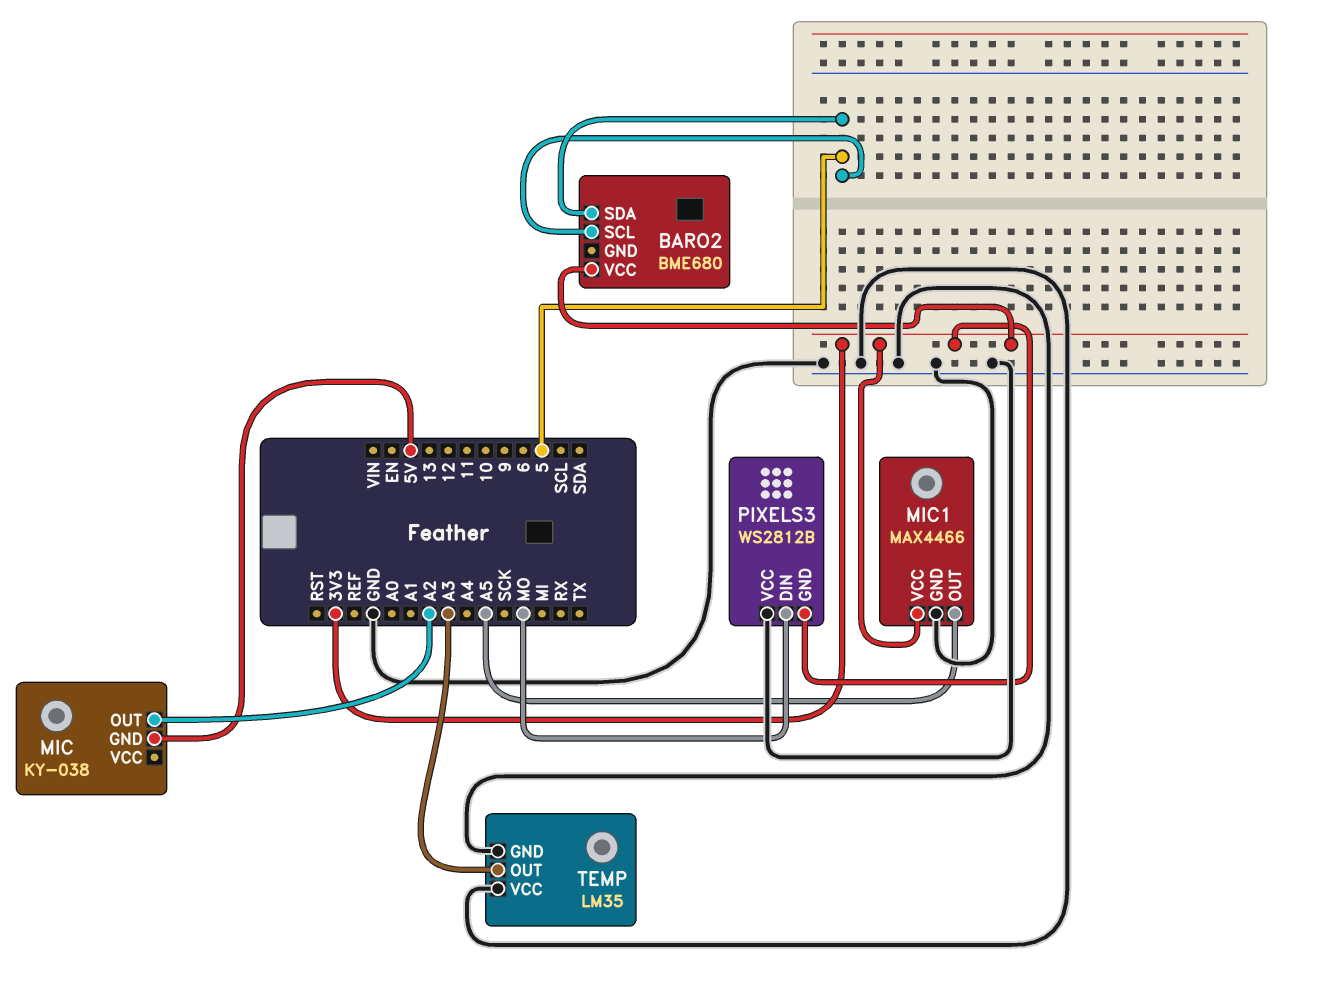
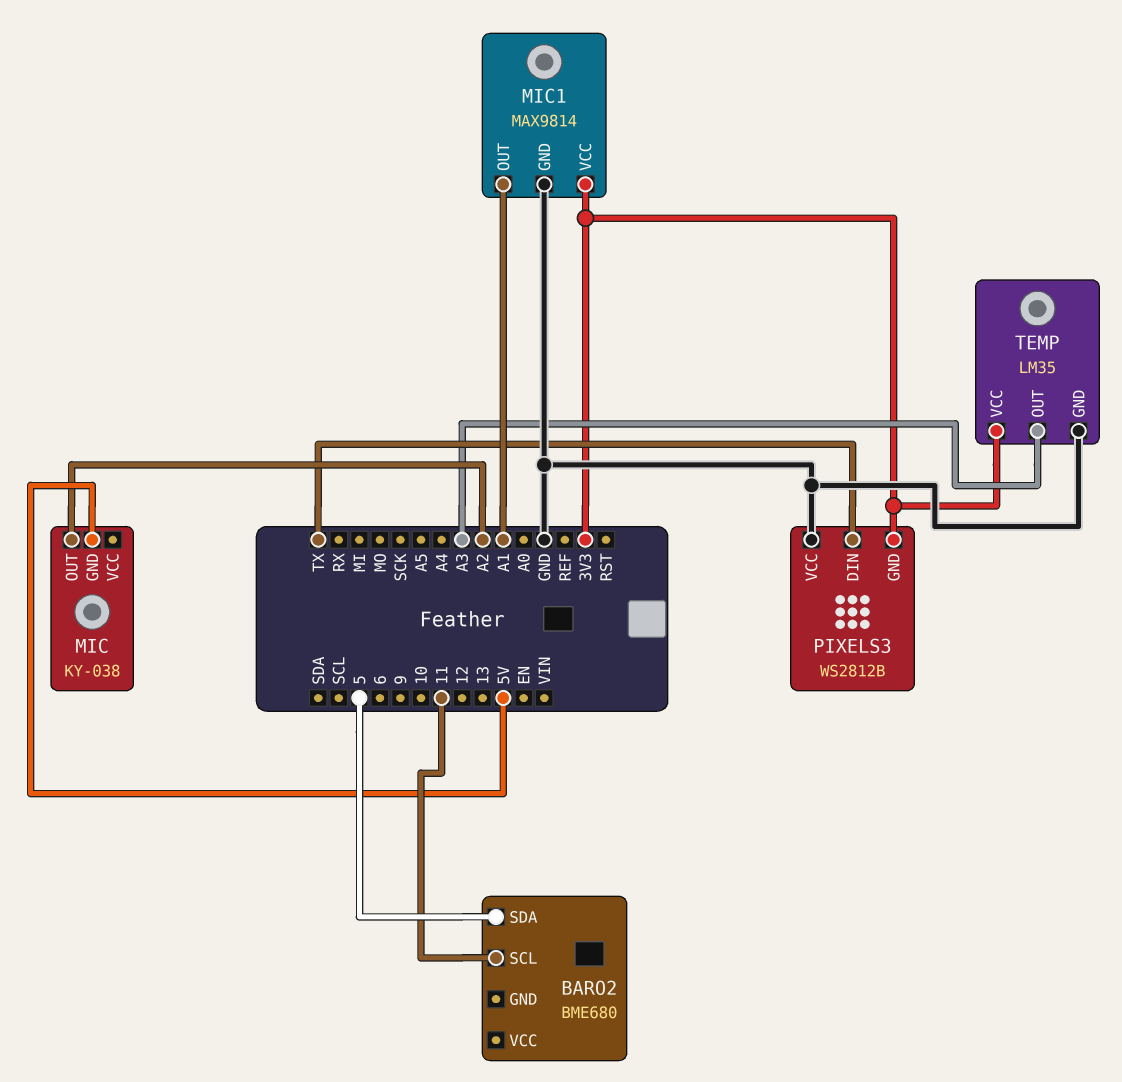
BARO2 pin SCL: 5 -> 11
BARO2 pin VCC: 3V3 -> none
MIC1: MAX4466 -> MAX9814
MIC1 pin OUT: A5 -> A1
PIXELS3 pin DIN: MO -> TX
TEMP pin VCC: GND -> 3V3

